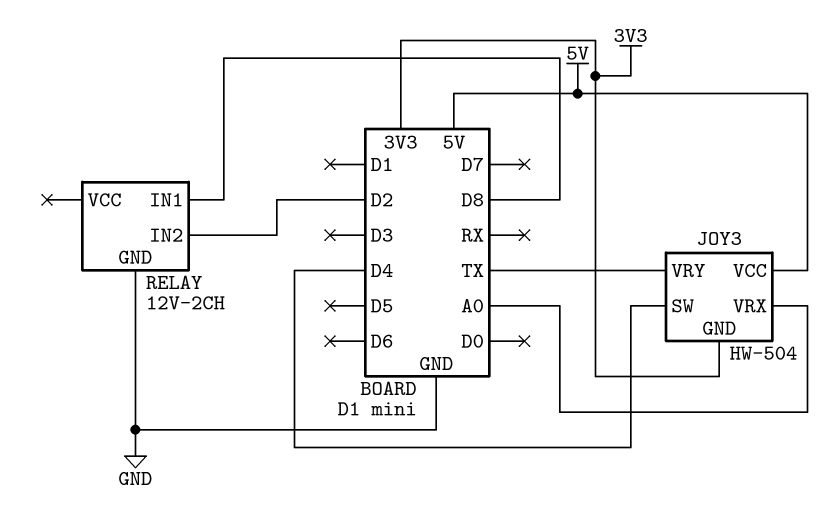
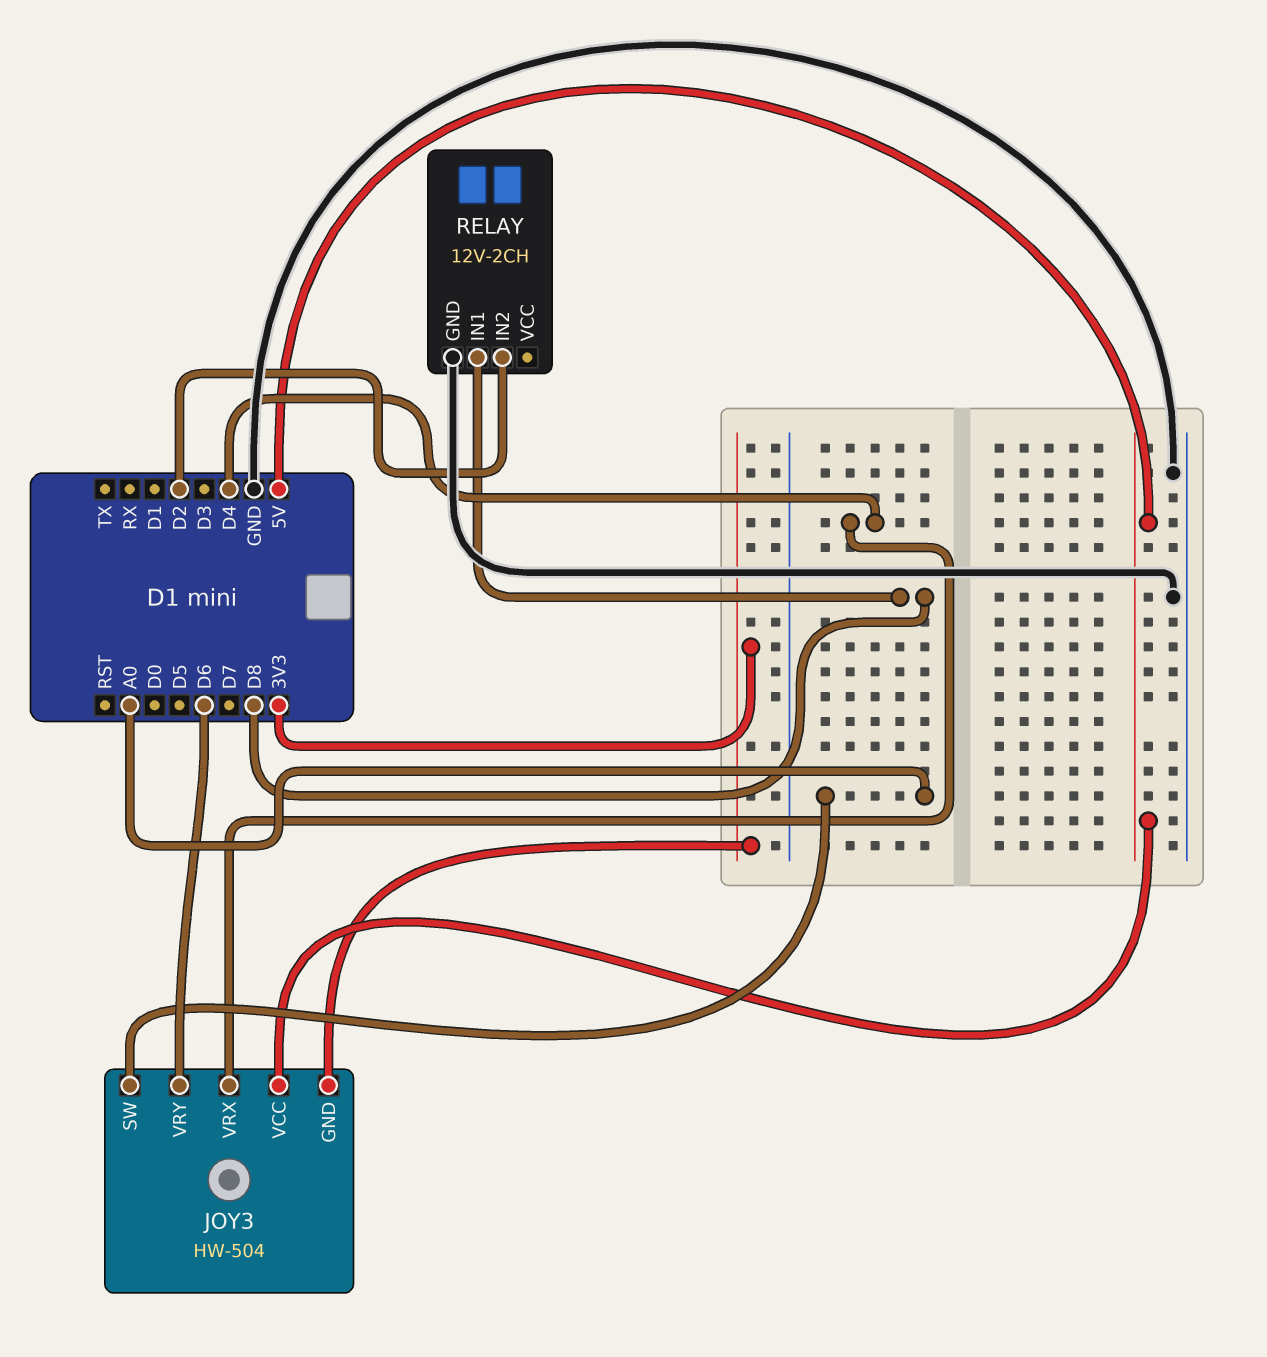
JOY3 pin SW: D4 -> A0
JOY3 pin VRX: A0 -> D4
JOY3 pin VRY: TX -> D6

